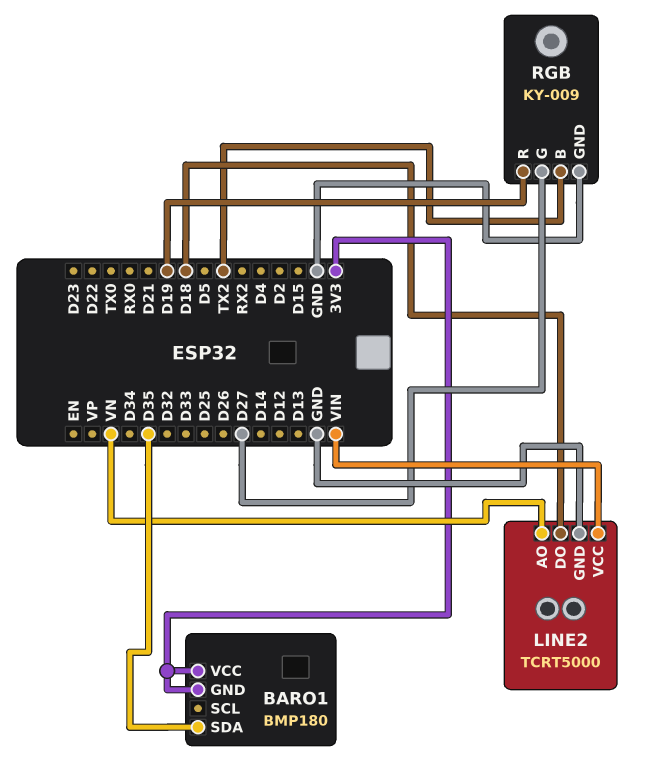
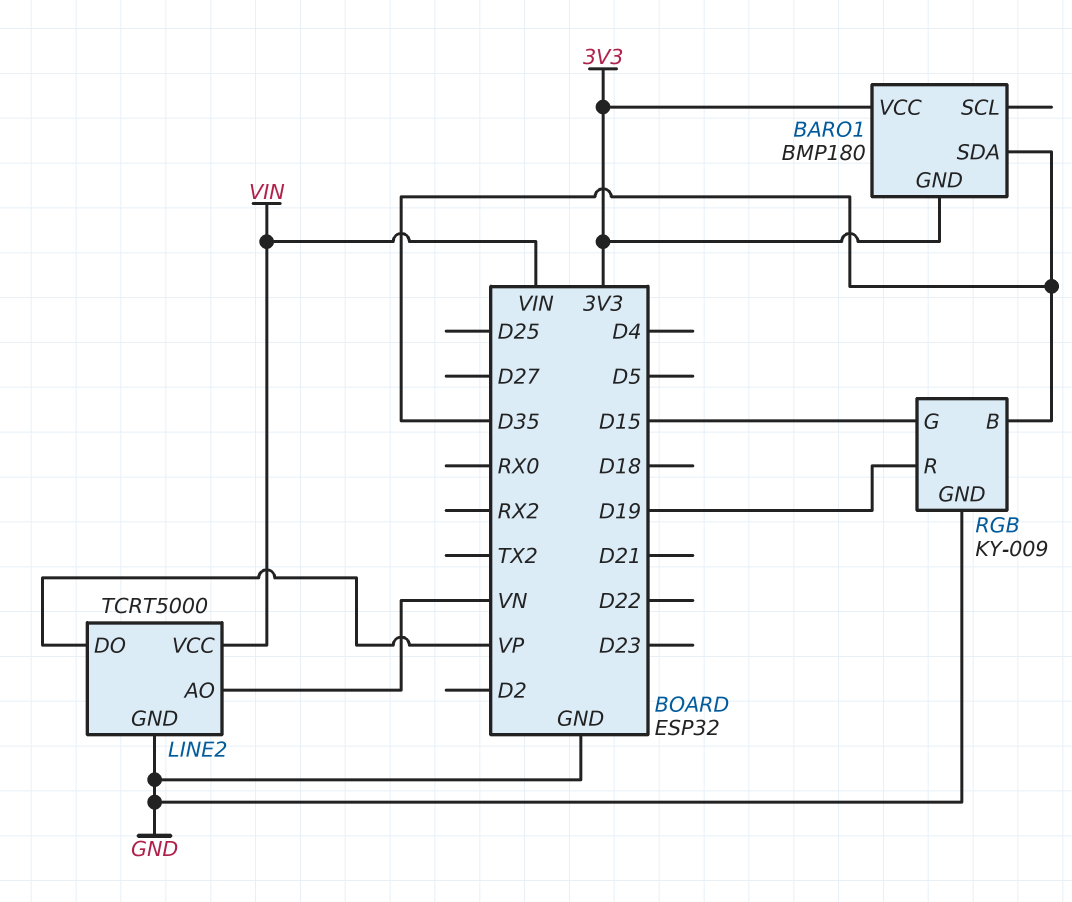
LINE2 pin DO: D18 -> VP
RGB pin B: TX2 -> D35
RGB pin G: D27 -> D15

